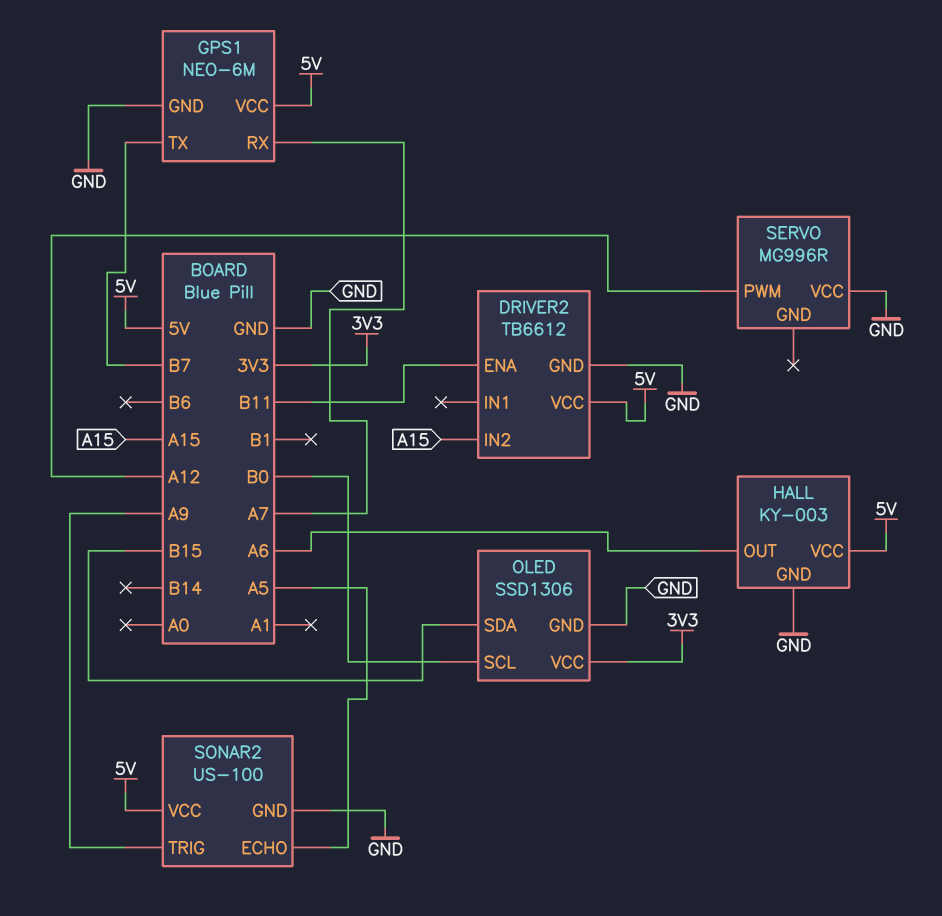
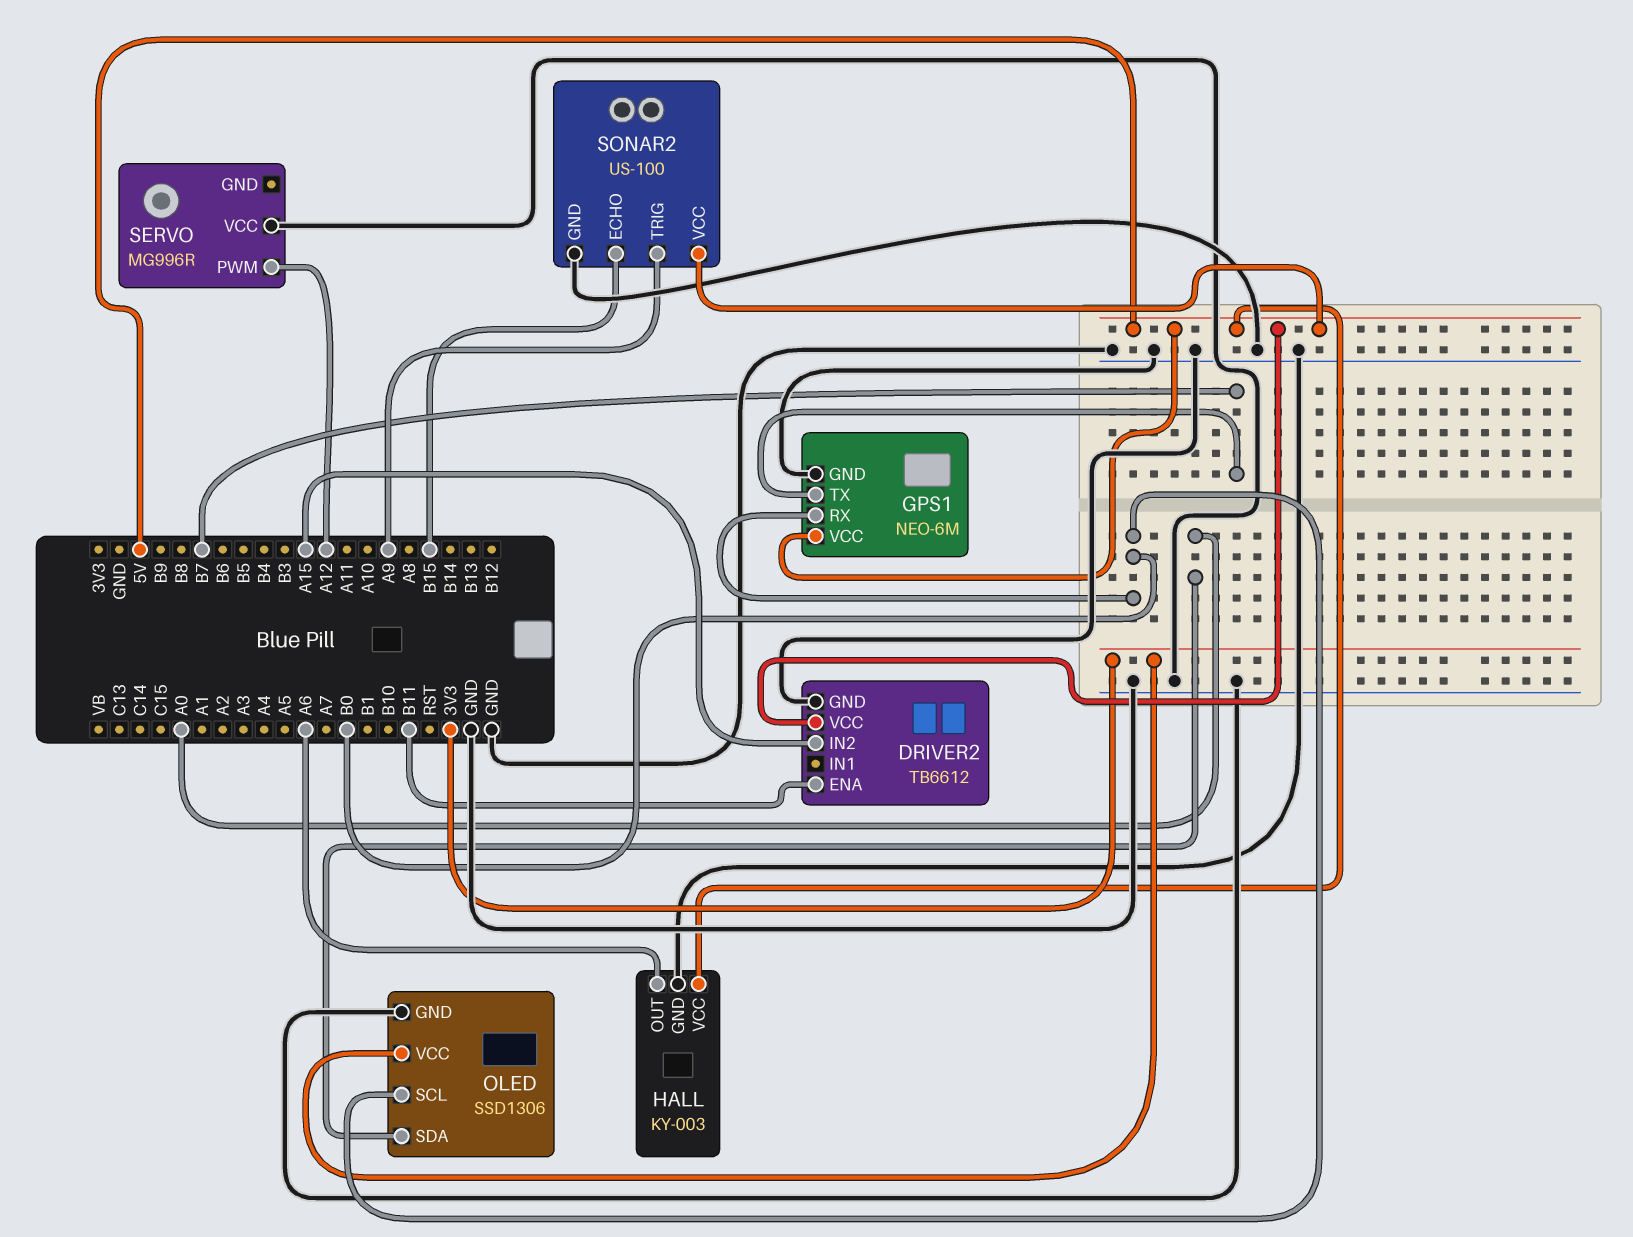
GPS1 pin RX: A7 -> B0
OLED pin SDA: B15 -> A0
SONAR2 pin ECHO: A5 -> B15

